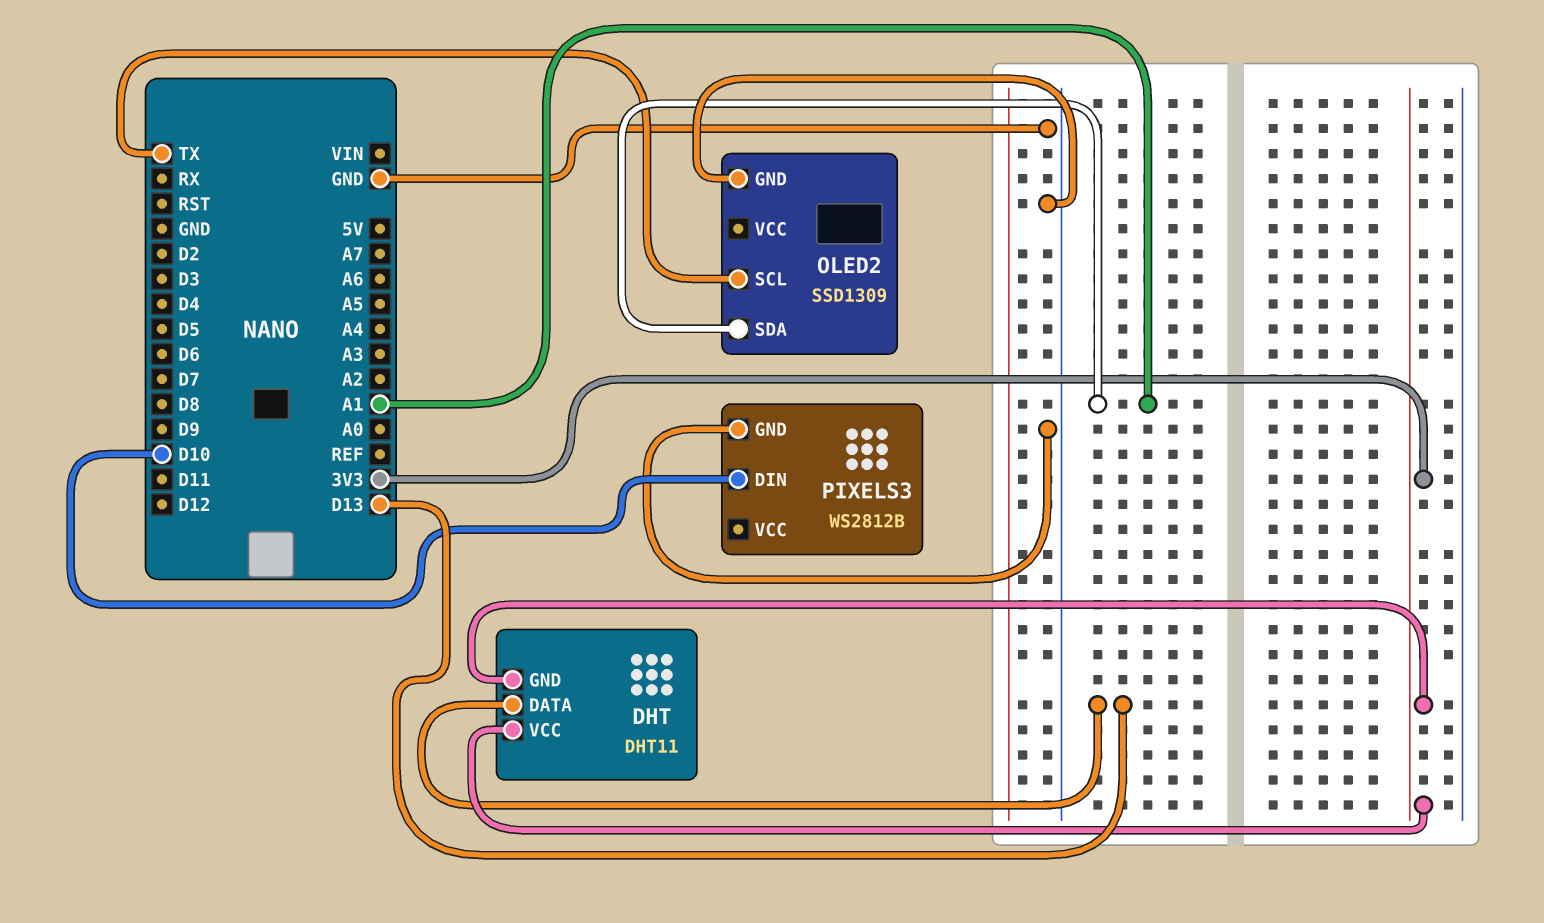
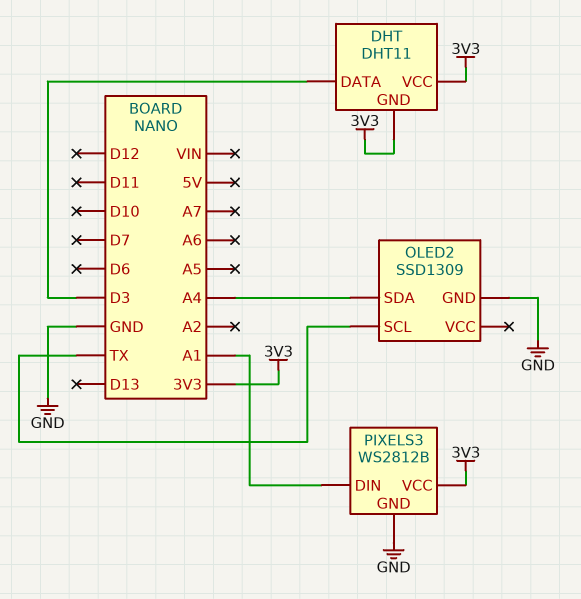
DHT pin DATA: D13 -> D3
OLED2 pin SDA: A1 -> A4
PIXELS3 pin DIN: D10 -> A1
PIXELS3 pin VCC: none -> 3V3

